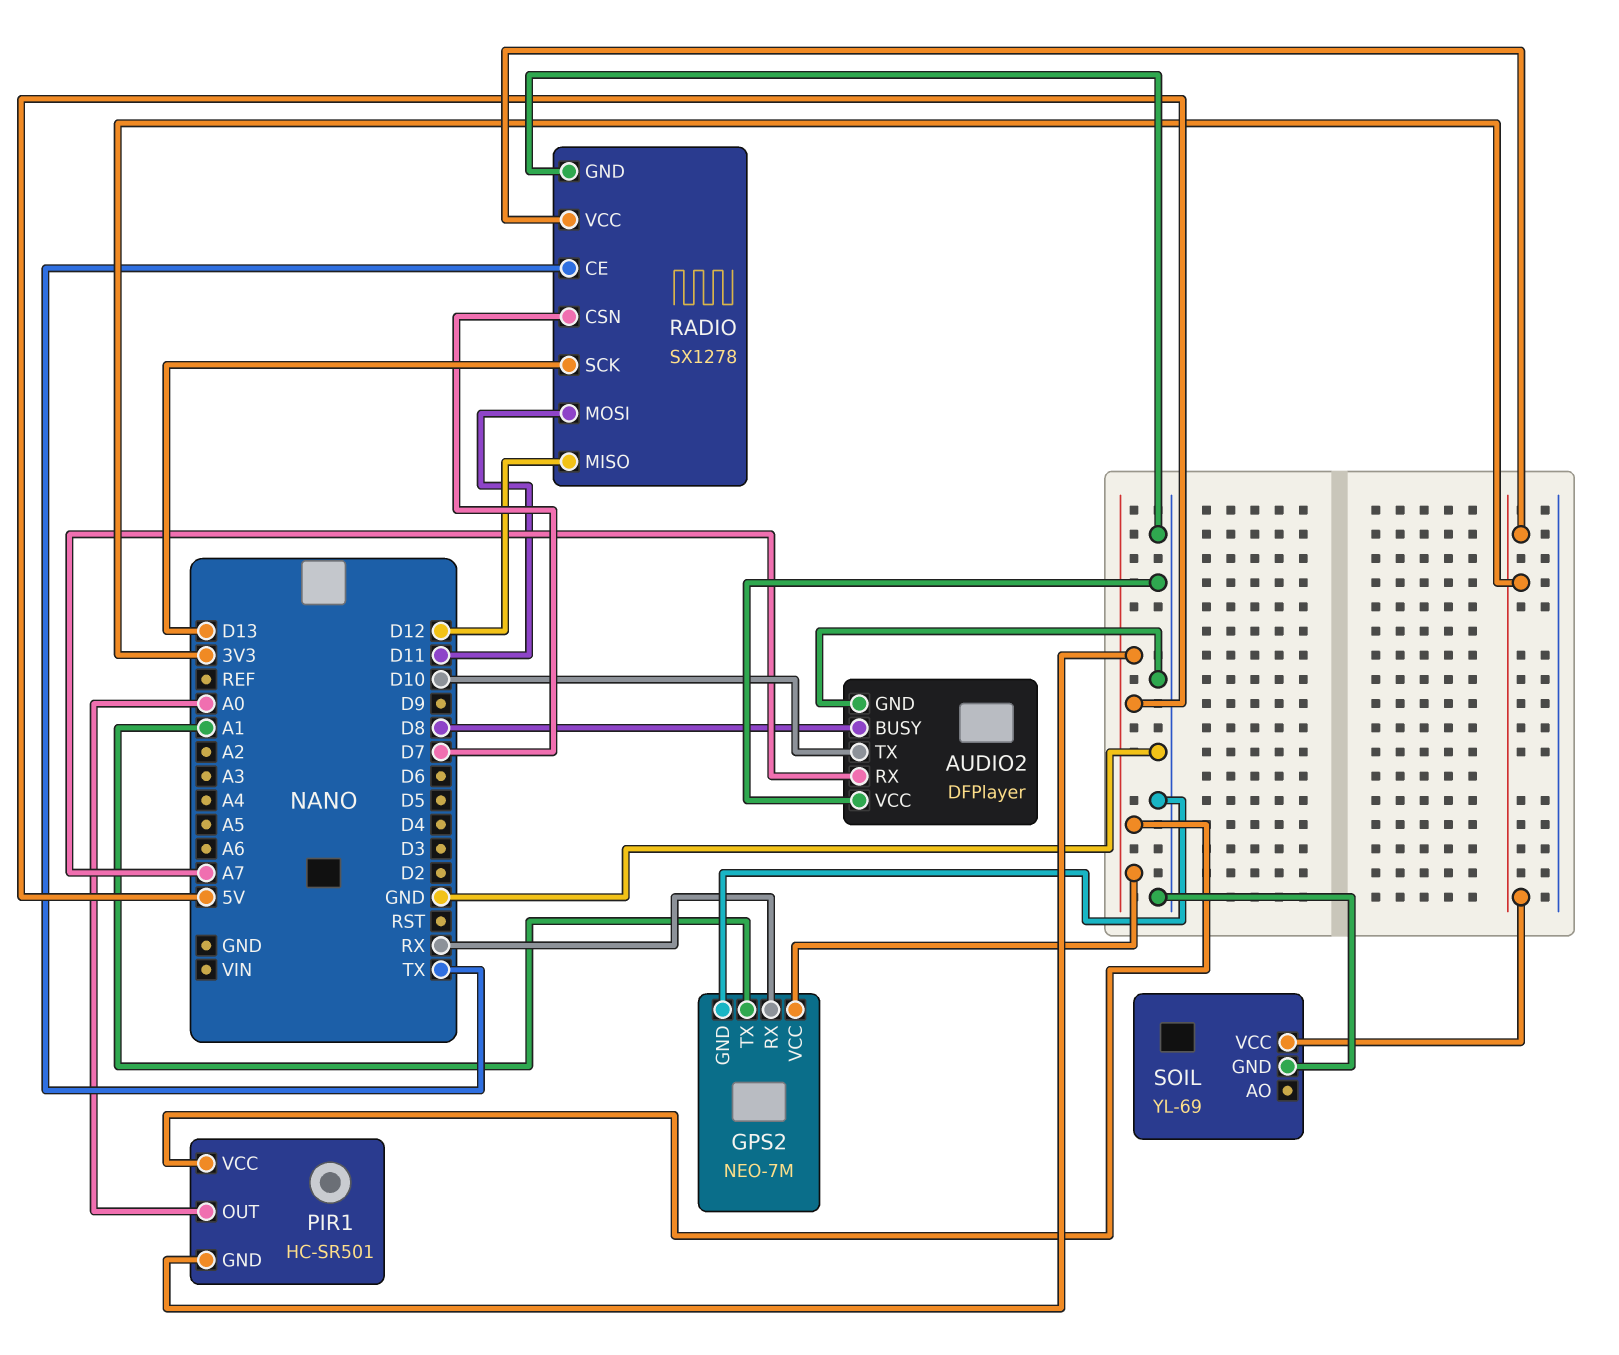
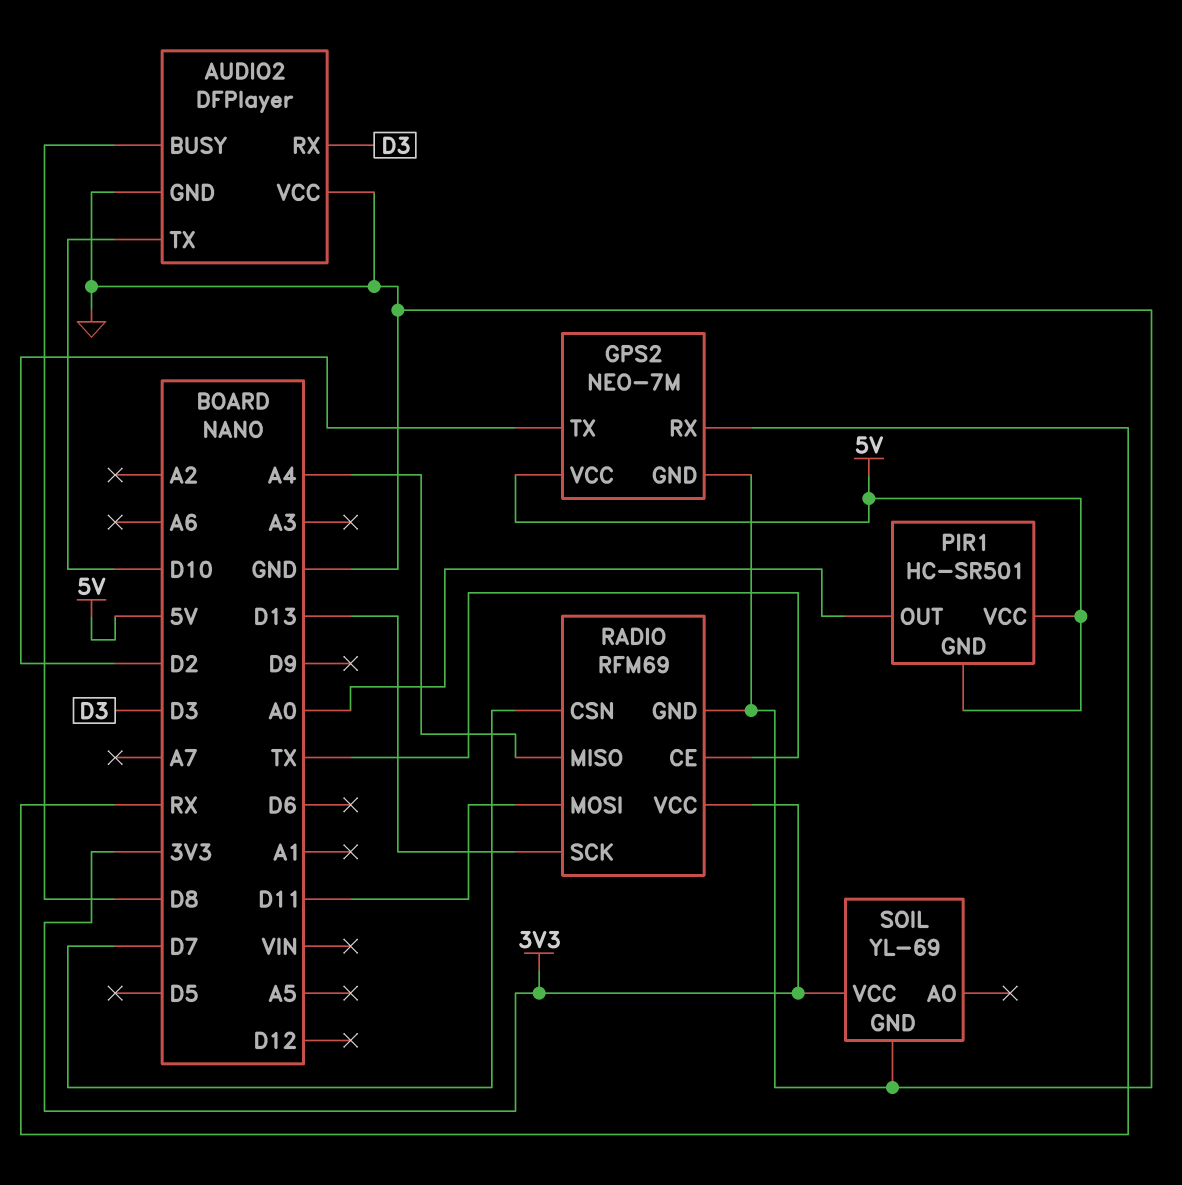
AUDIO2 pin RX: A7 -> D3
GPS2 pin TX: A1 -> D2
RADIO: SX1278 -> RFM69
RADIO pin MISO: D12 -> A4

